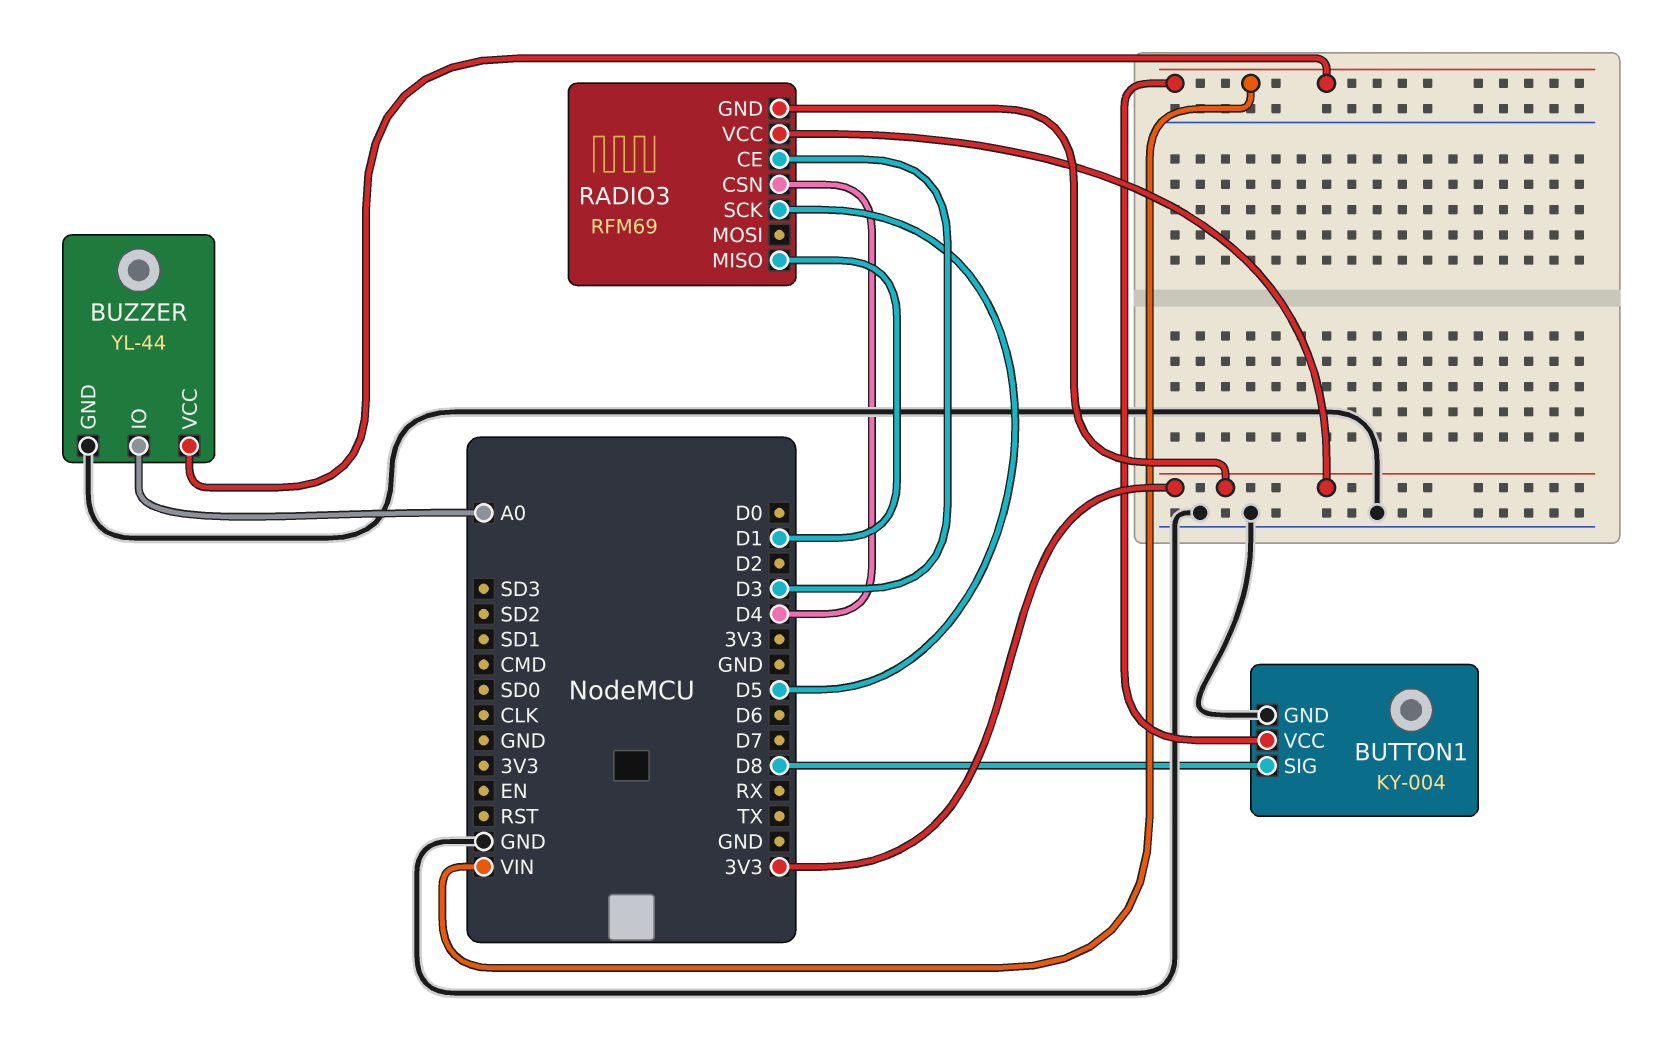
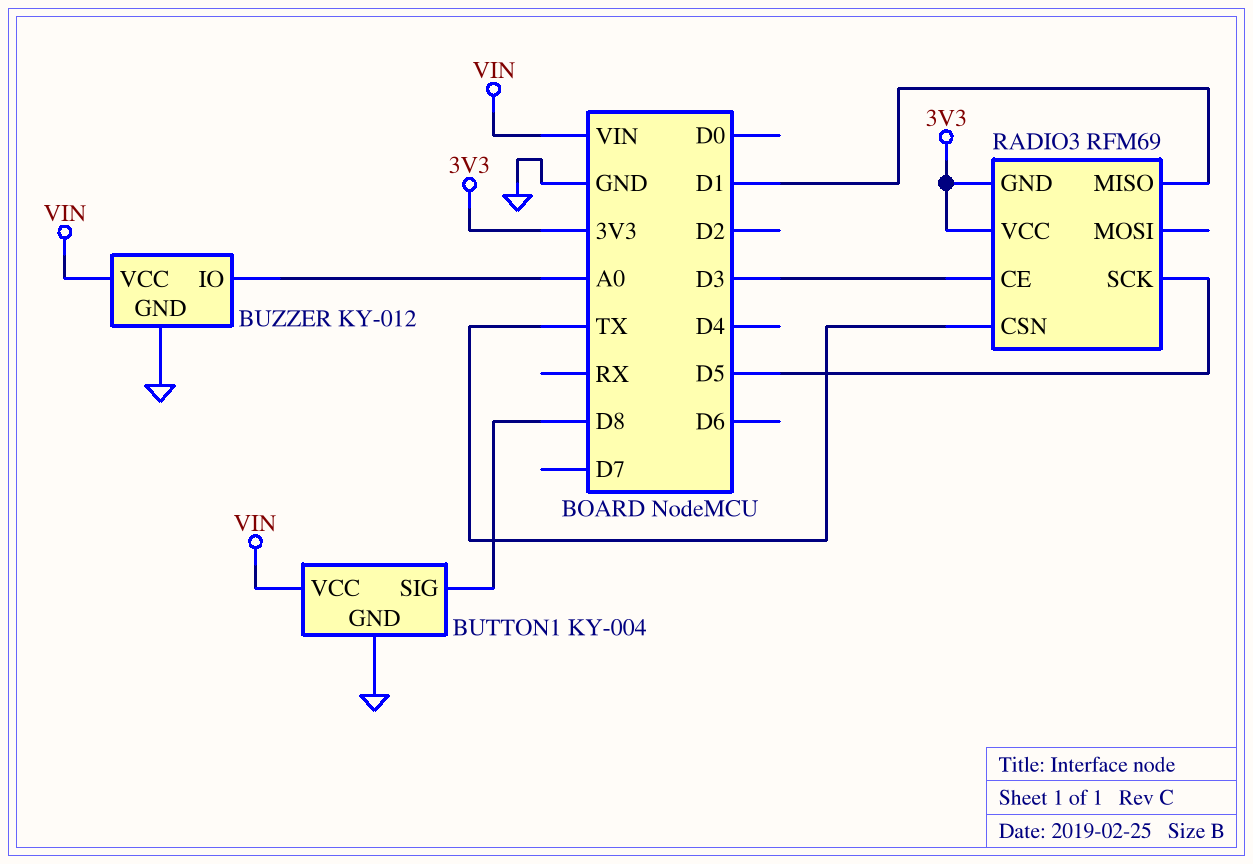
BUZZER: YL-44 -> KY-012
RADIO3 pin CSN: D4 -> TX

